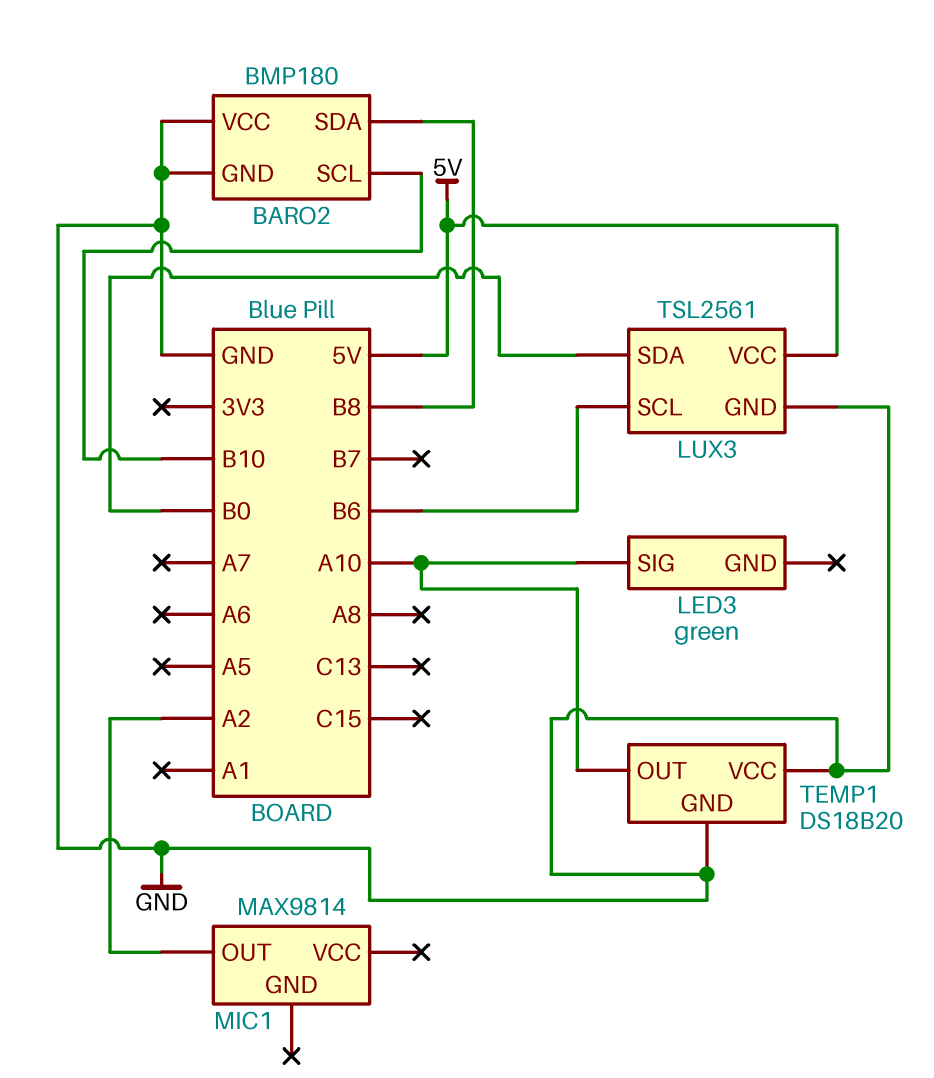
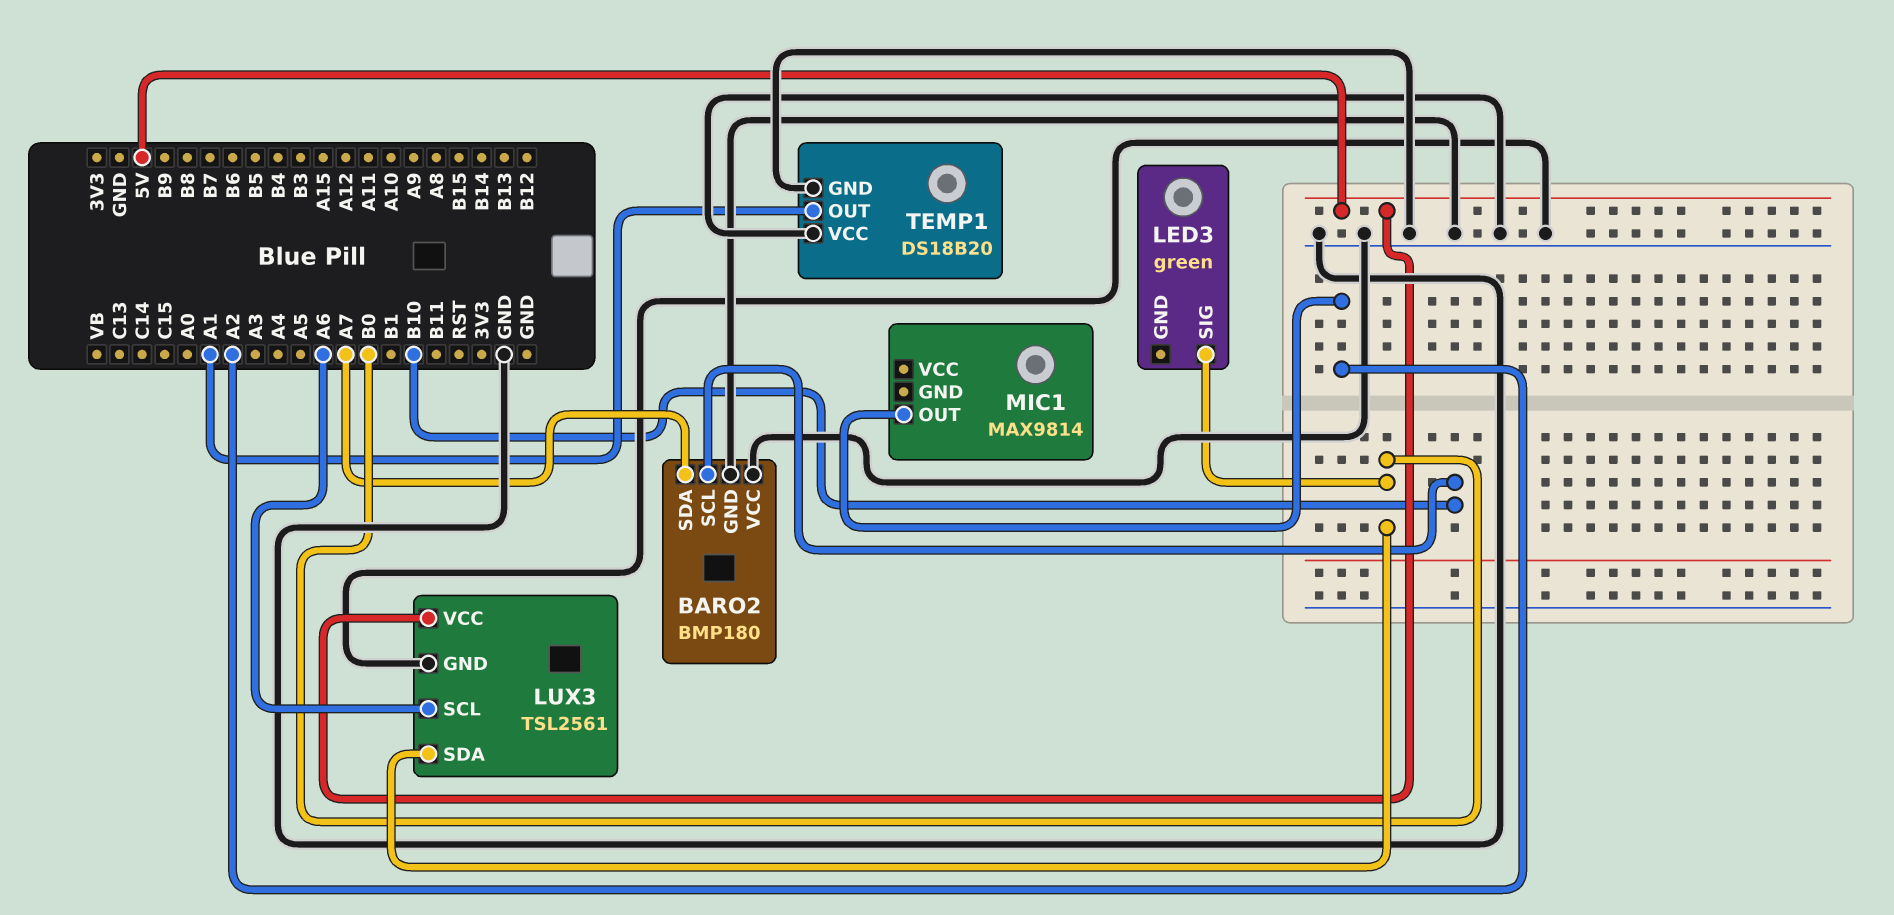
BARO2 pin SDA: B8 -> A7
LED3 pin SIG: A10 -> B0
LUX3 pin SCL: B6 -> A6
TEMP1 pin OUT: A10 -> A1

